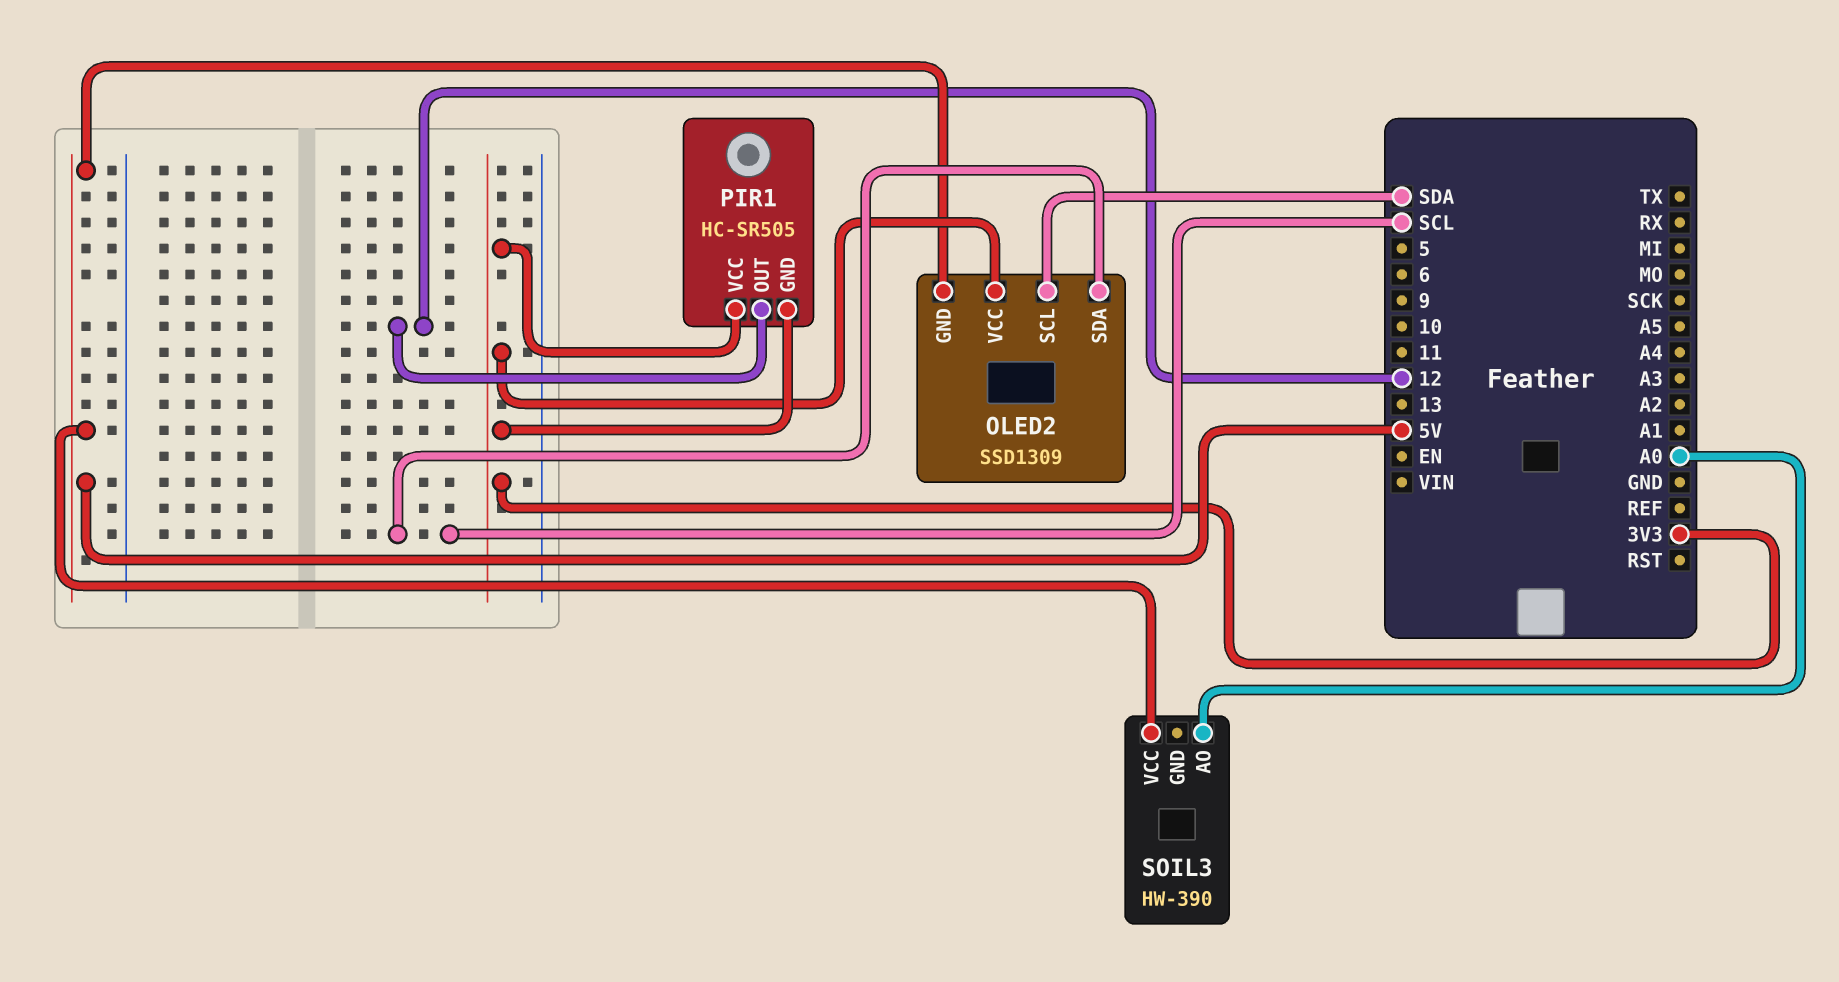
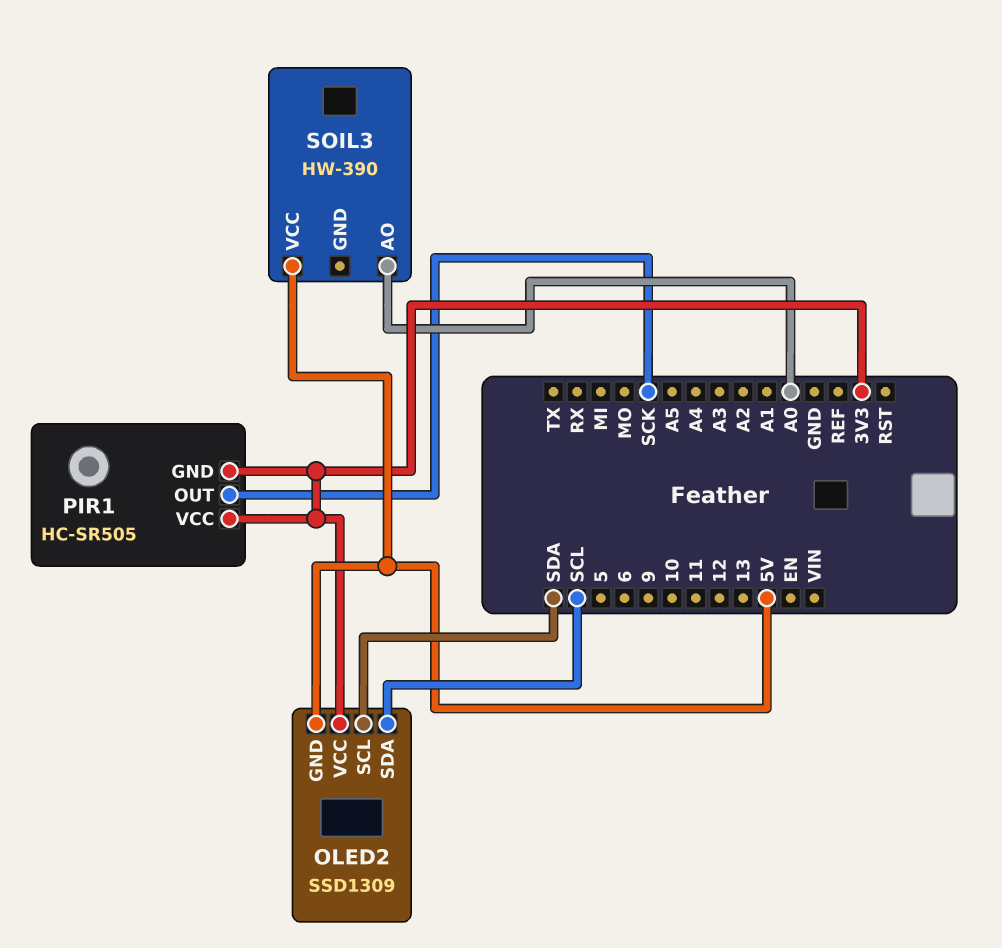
PIR1 pin OUT: 12 -> SCK

